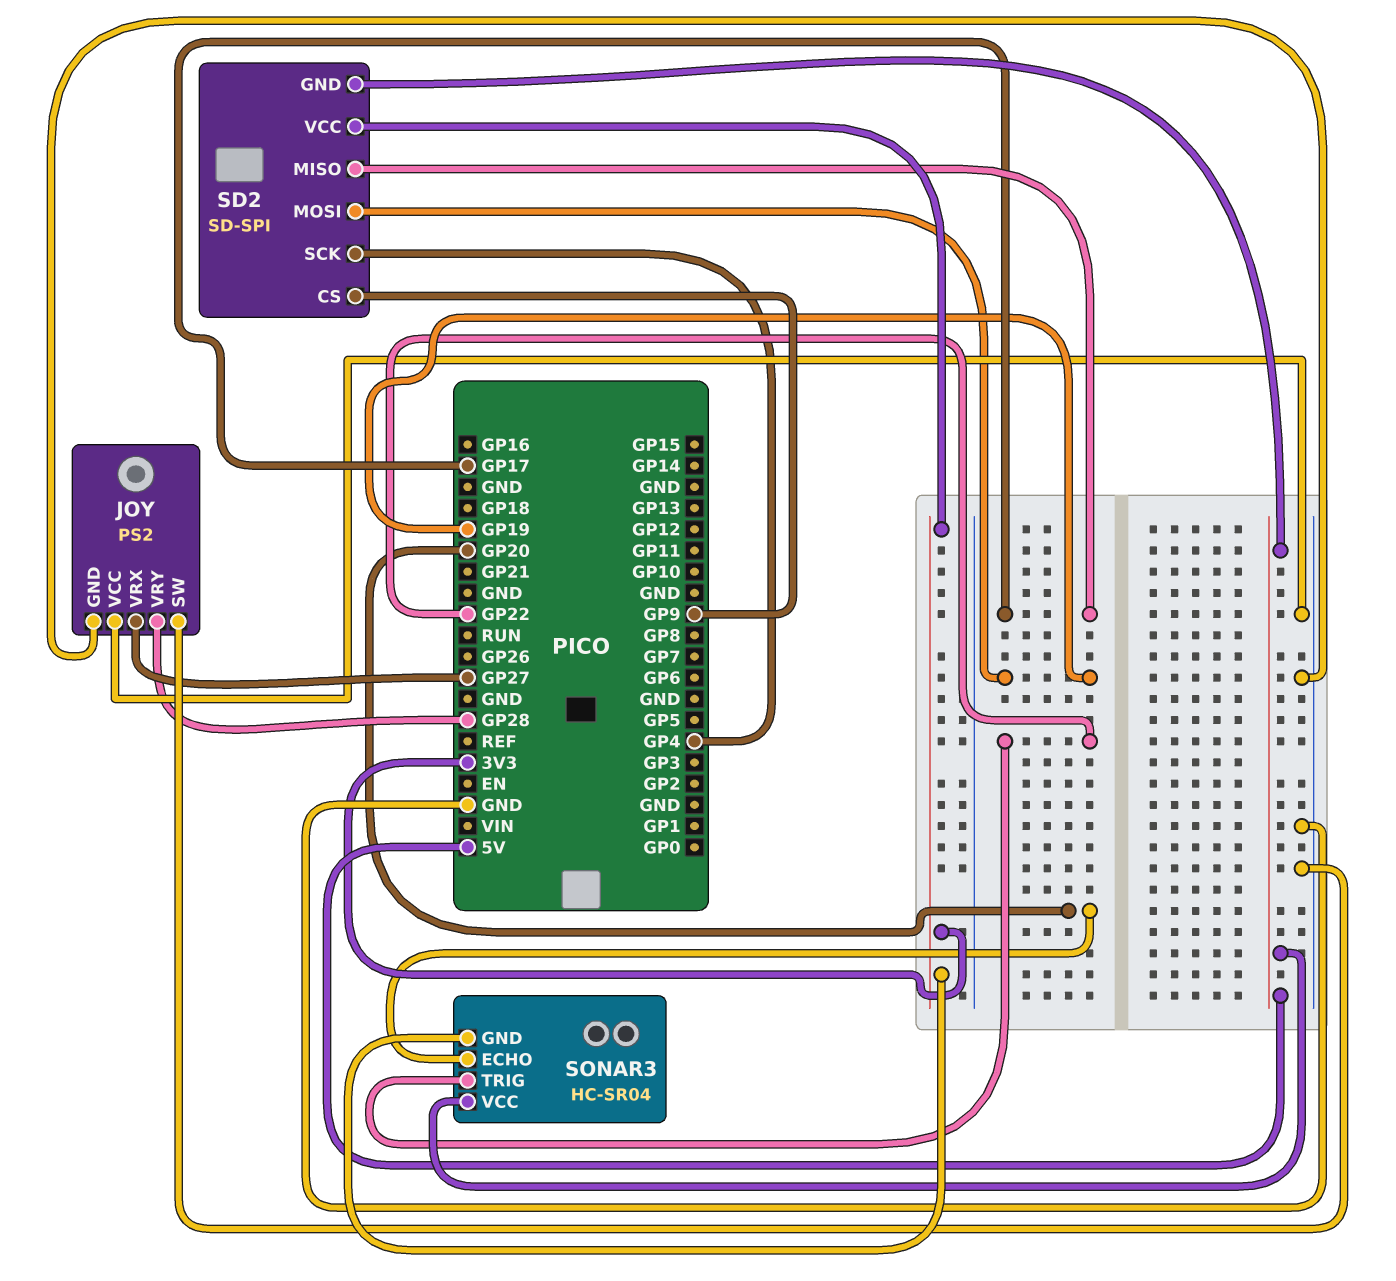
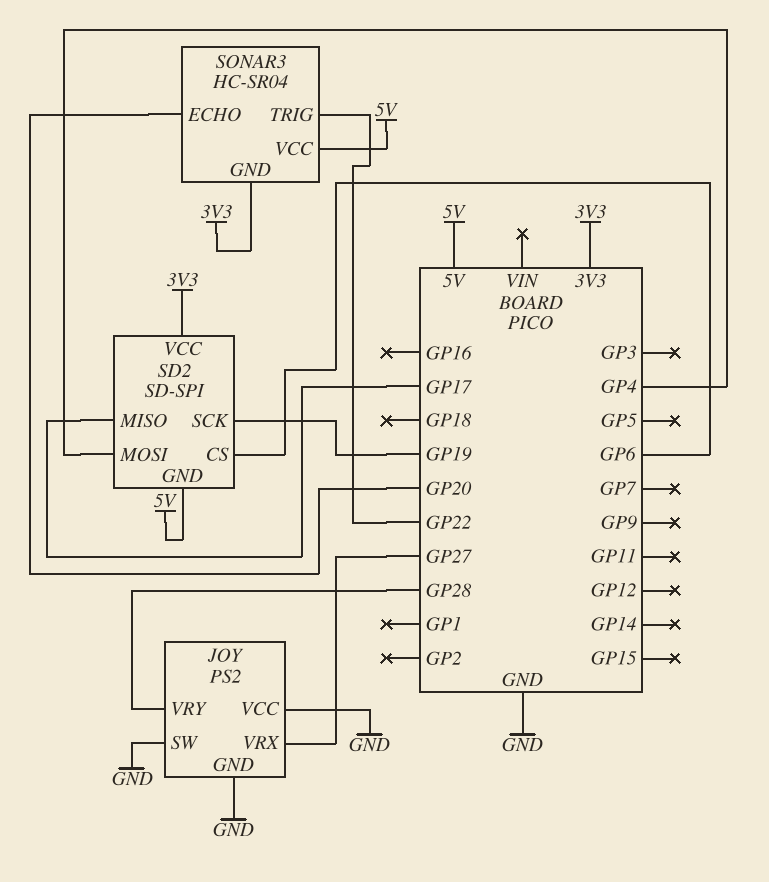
SD2 pin CS: GP9 -> GP6
SD2 pin MOSI: GP19 -> GP4
SD2 pin SCK: GP4 -> GP19

